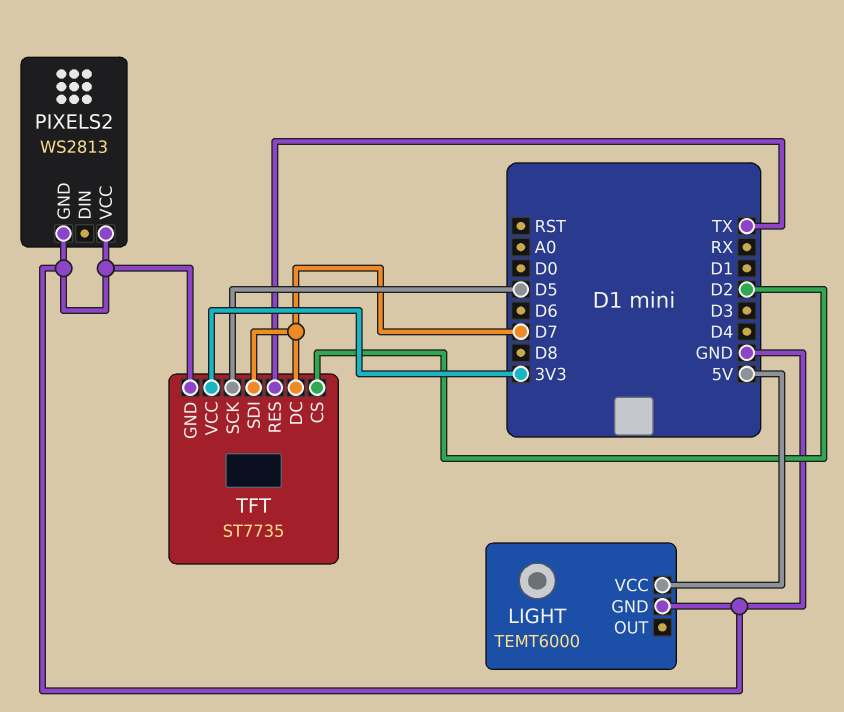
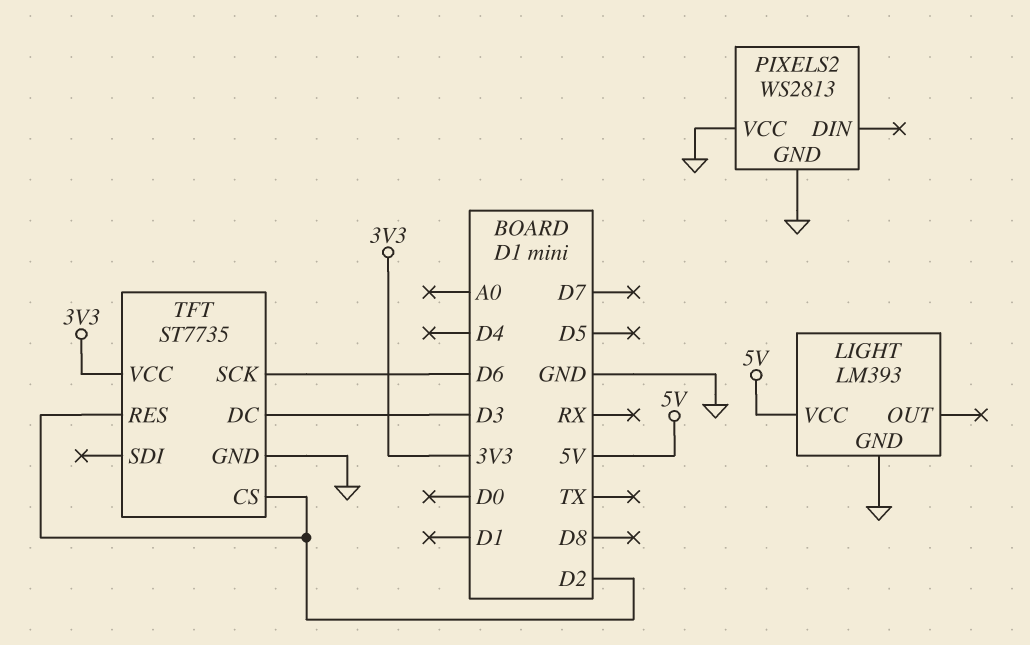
LIGHT: TEMT6000 -> LM393
TFT pin DC: D7 -> D3
TFT pin RES: TX -> D2
TFT pin SCK: D5 -> D6
TFT pin SDI: D7 -> none

